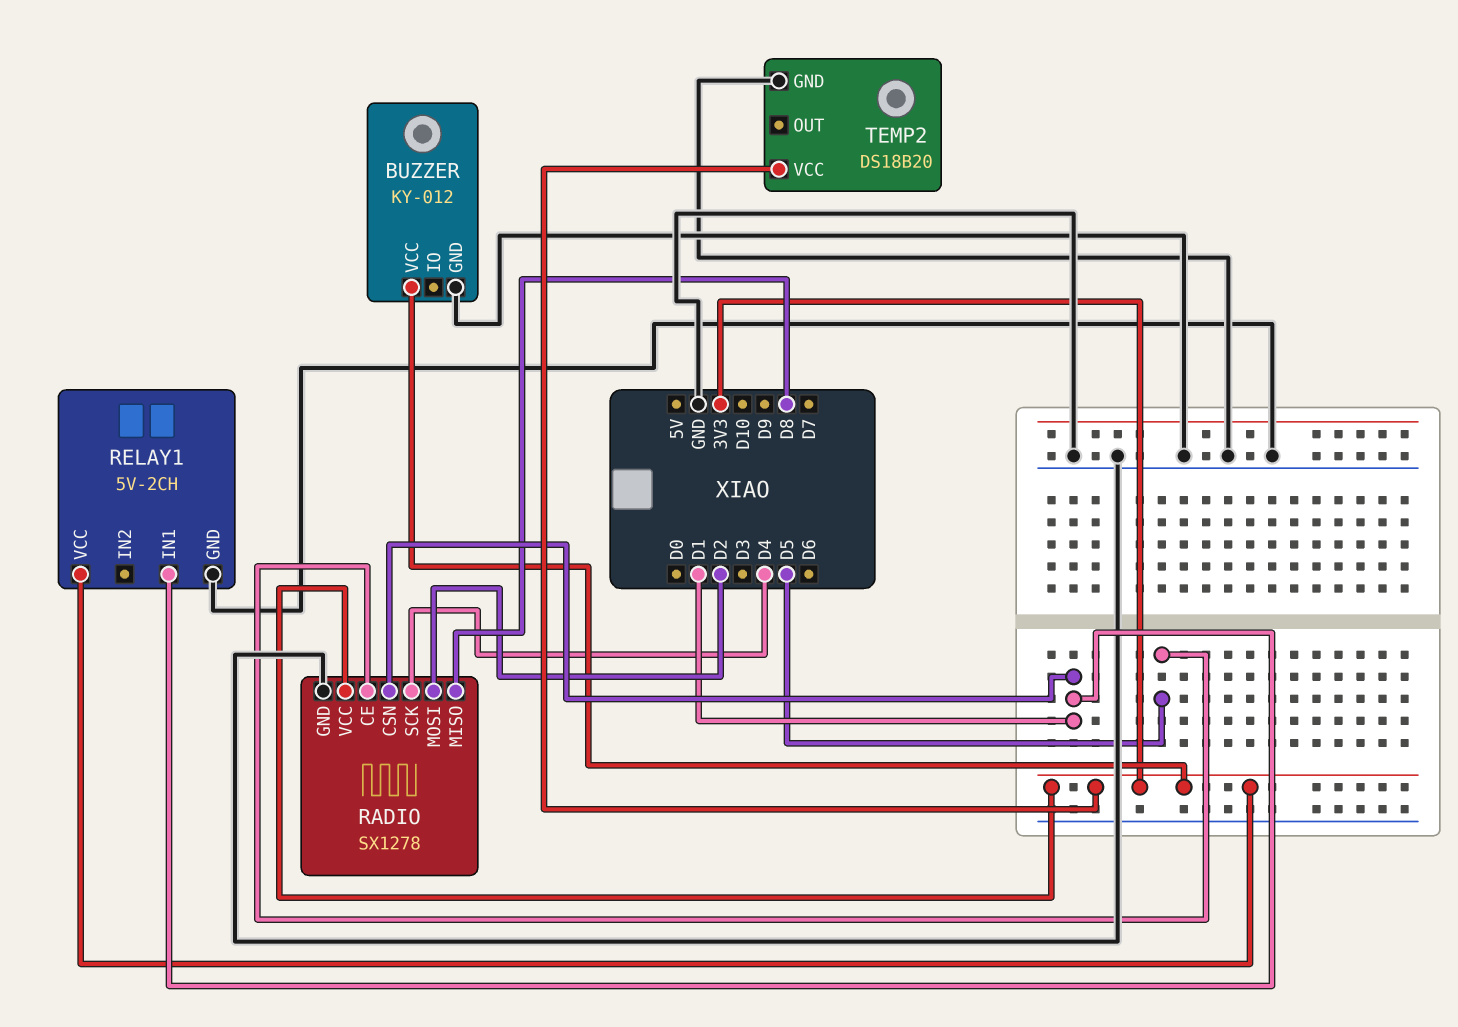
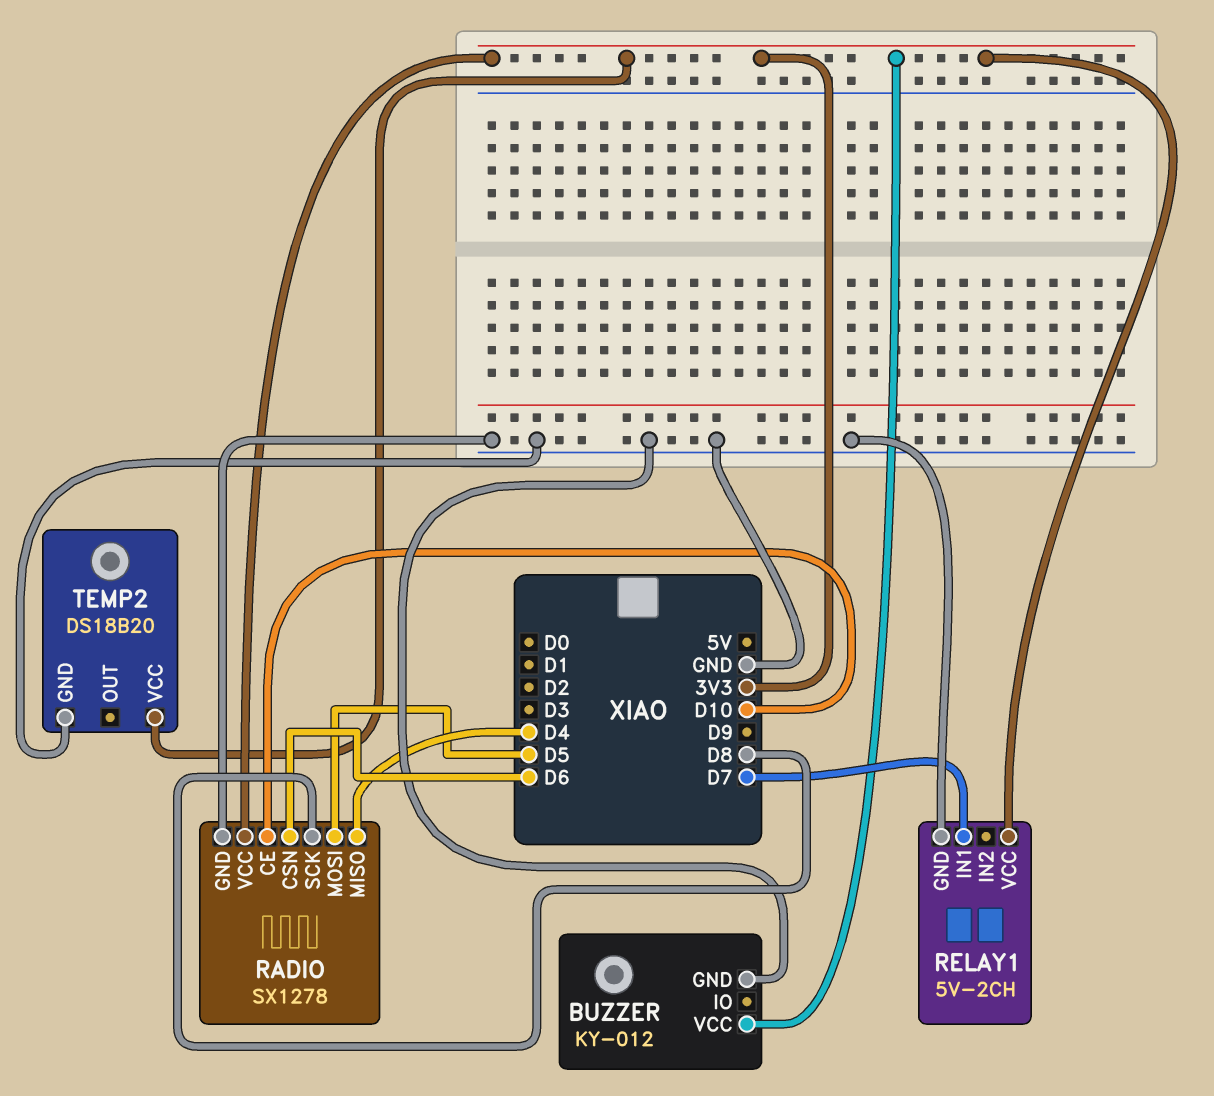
RADIO pin CE: D5 -> D10
RADIO pin CSN: D1 -> D6
RADIO pin MISO: D8 -> D4
RADIO pin MOSI: D2 -> D5
RADIO pin SCK: D4 -> D8
RELAY1 pin IN1: D1 -> D7

